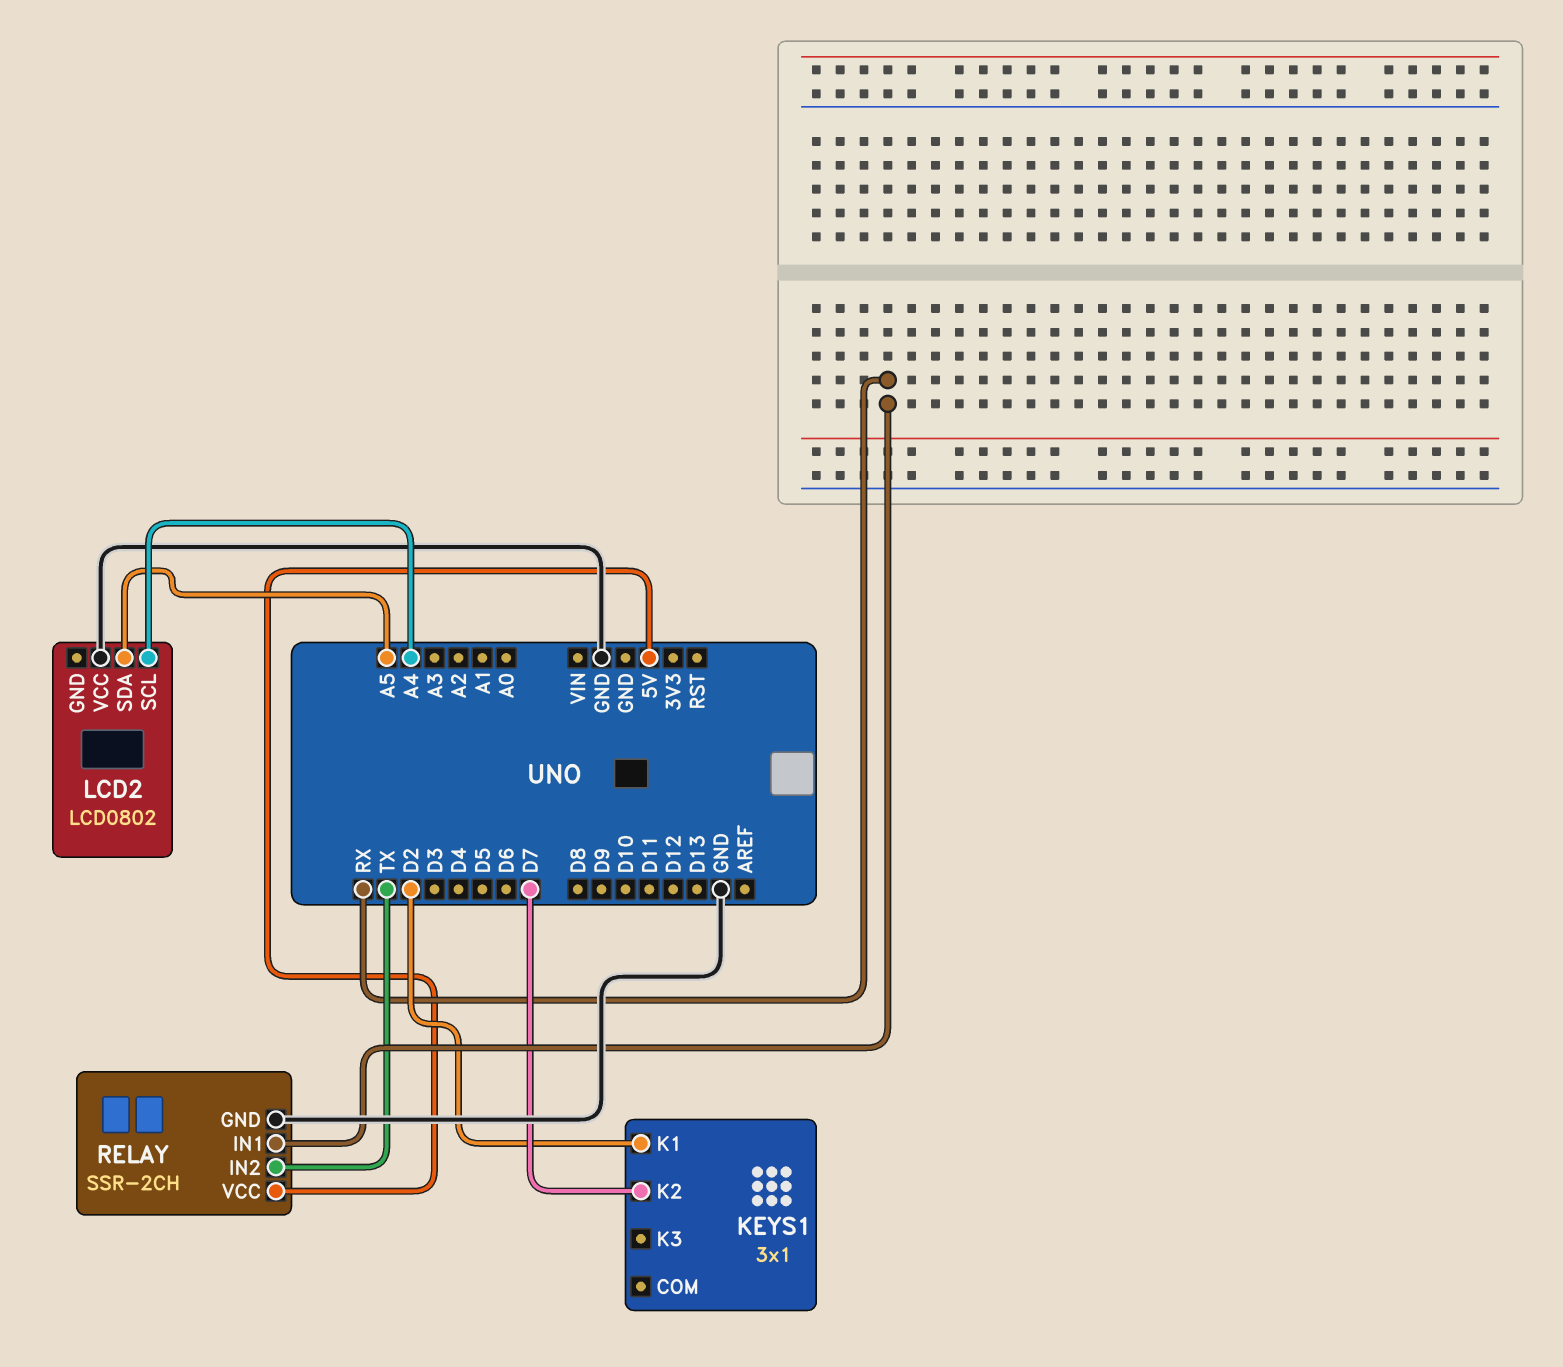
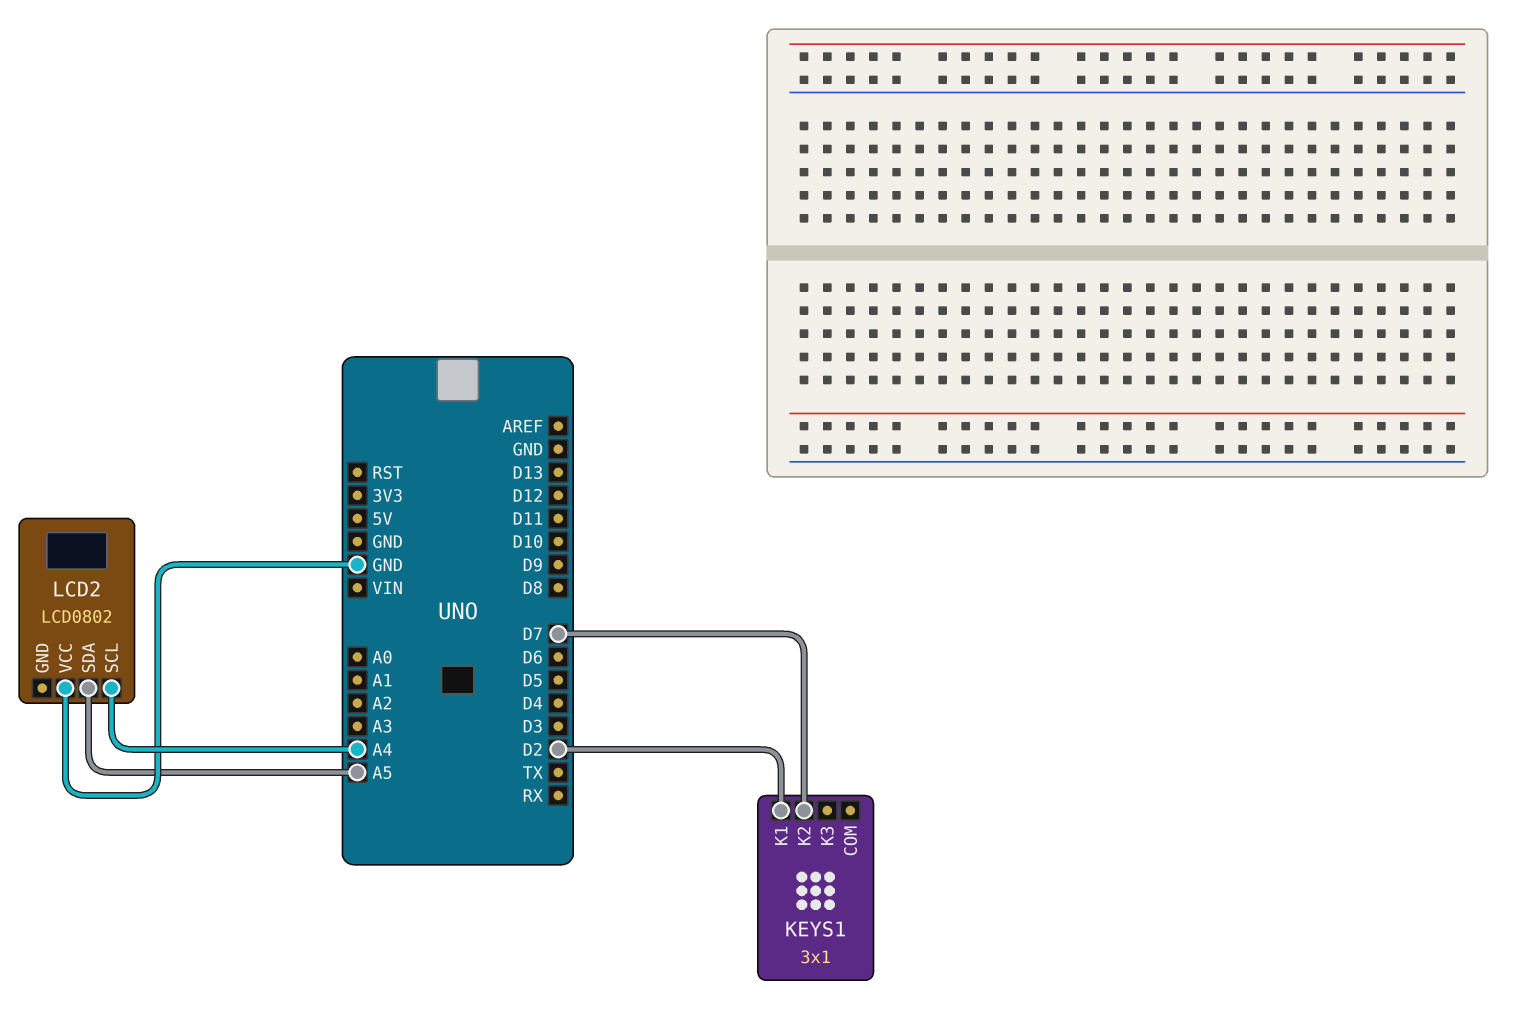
RELAY: SSR-2CH -> none
RELAY pin GND: GND -> none
RELAY pin IN1: RX -> none
RELAY pin IN2: TX -> none
RELAY pin VCC: 5V -> none

